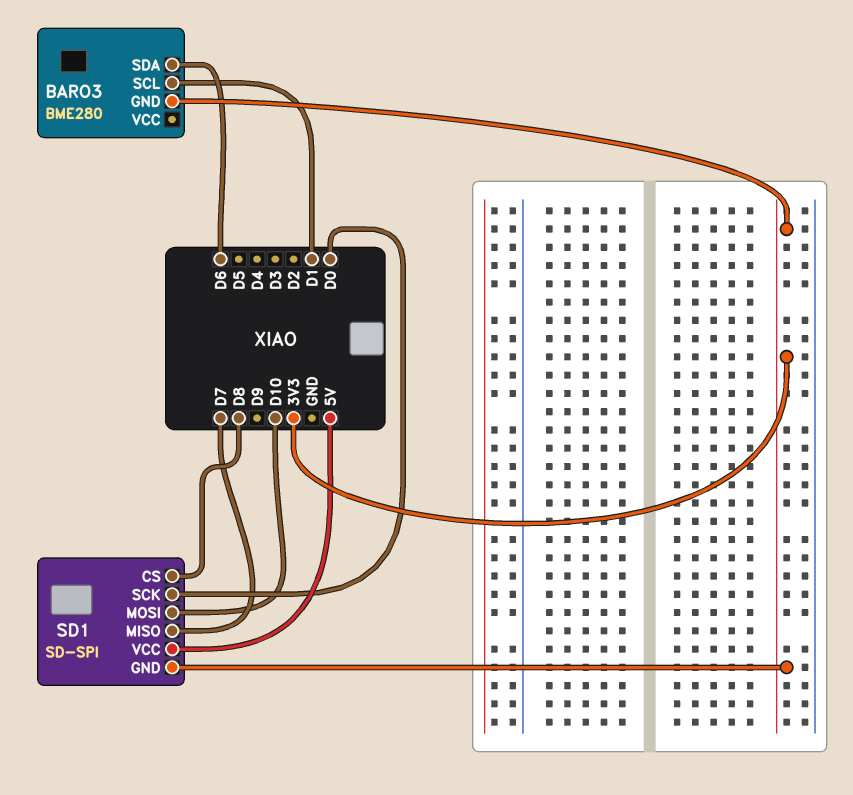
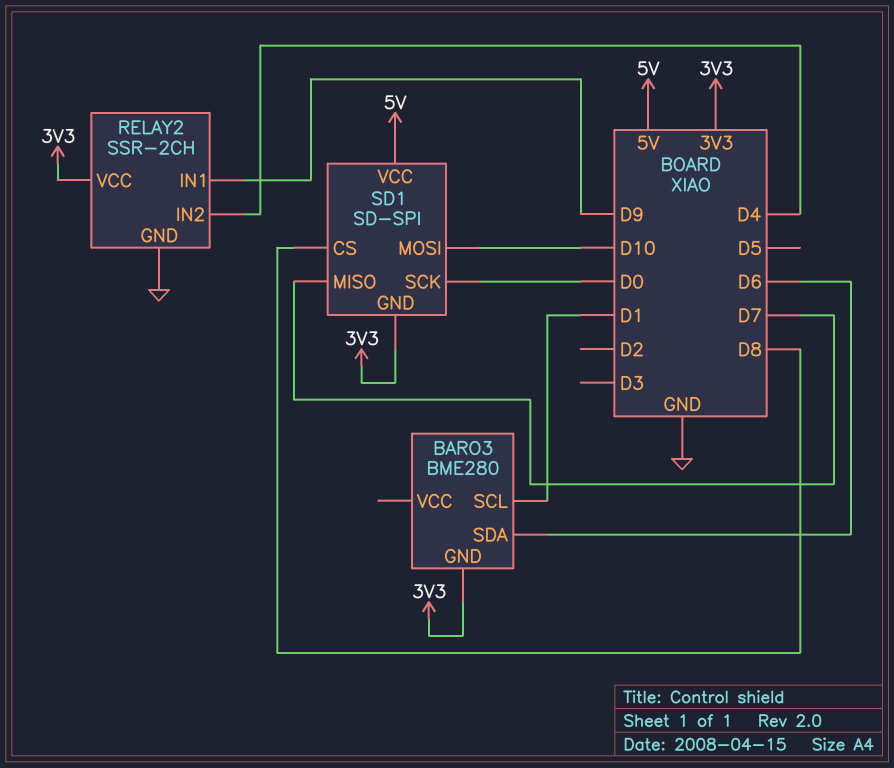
RELAY2: none -> SSR-2CH
RELAY2 pin GND: none -> GND
RELAY2 pin IN1: none -> D9
RELAY2 pin IN2: none -> D4
RELAY2 pin VCC: none -> 3V3

